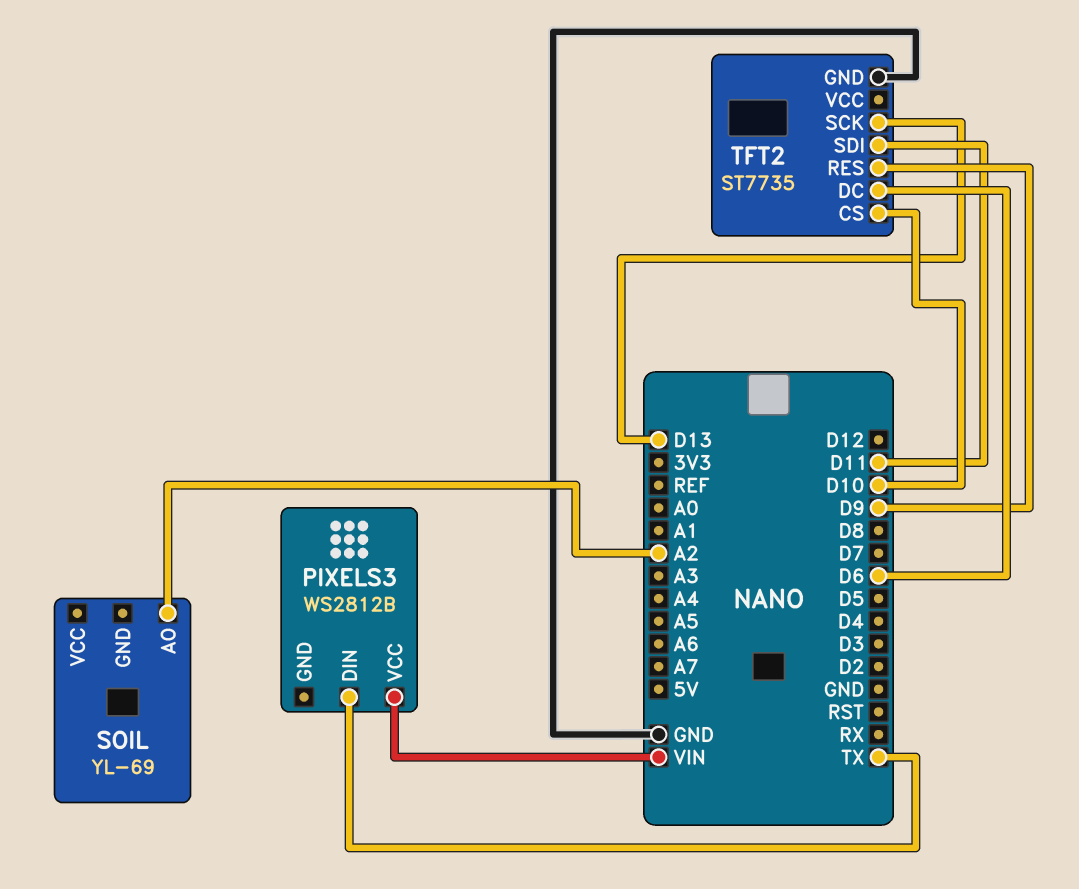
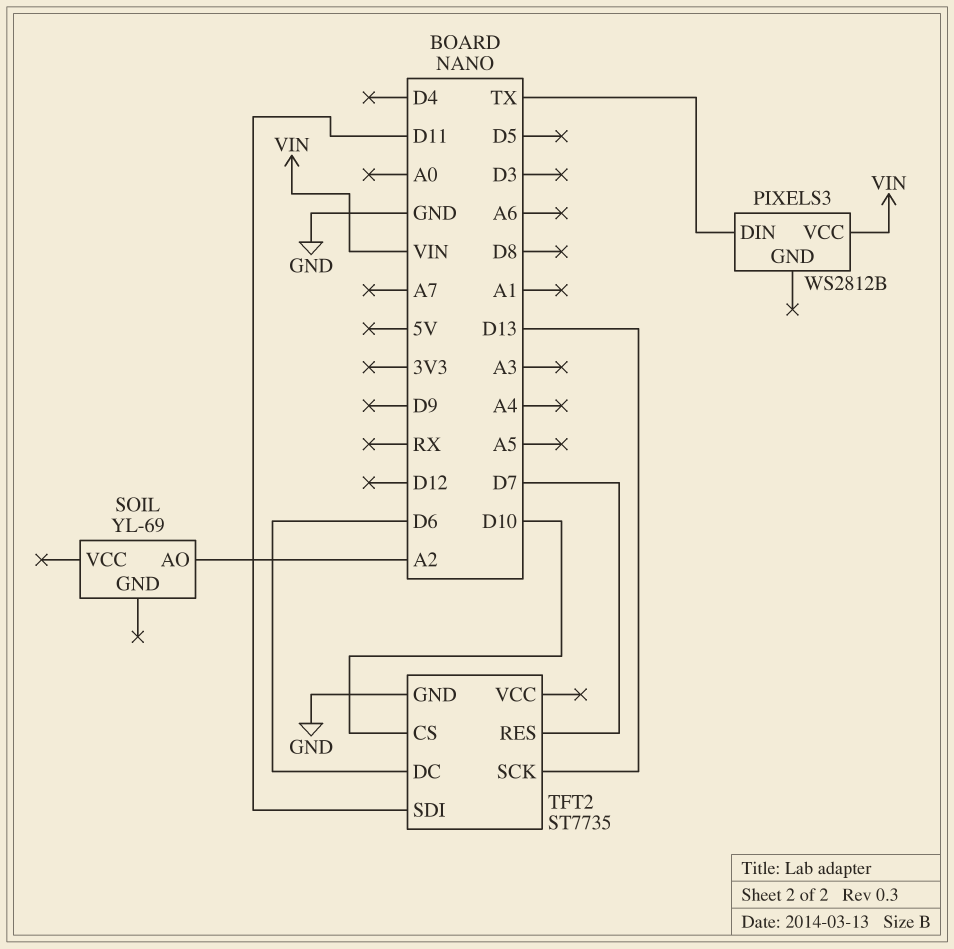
TFT2 pin RES: D9 -> D7

